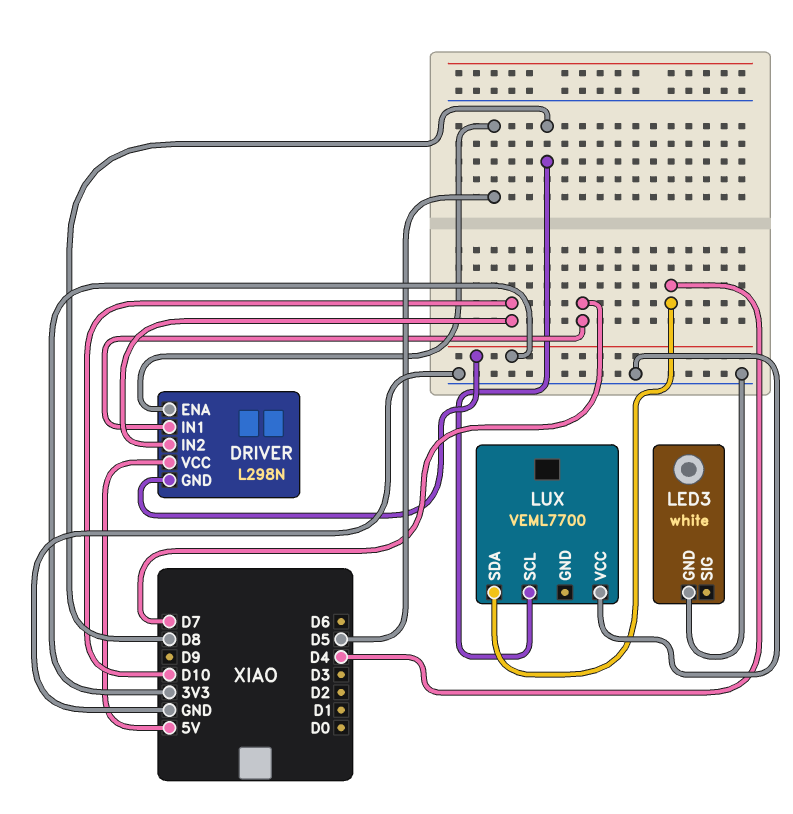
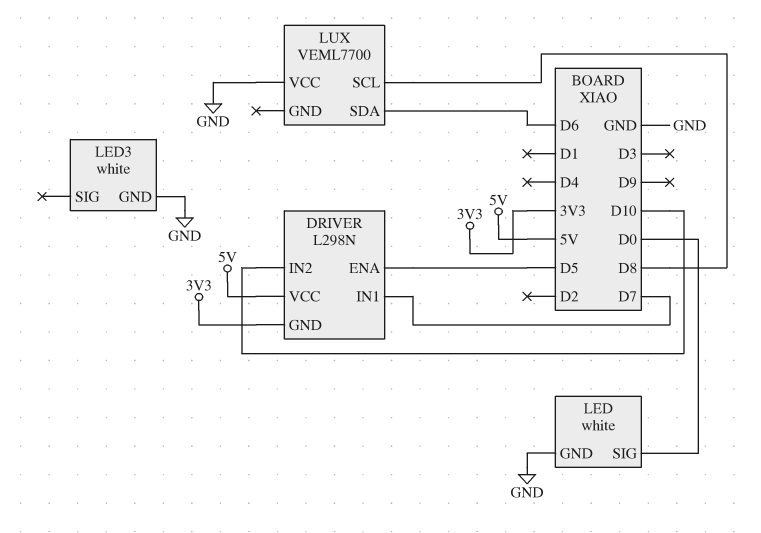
LED: none -> white
LED pin GND: none -> GND
LED pin SIG: none -> D0
LUX pin SDA: D4 -> D6

